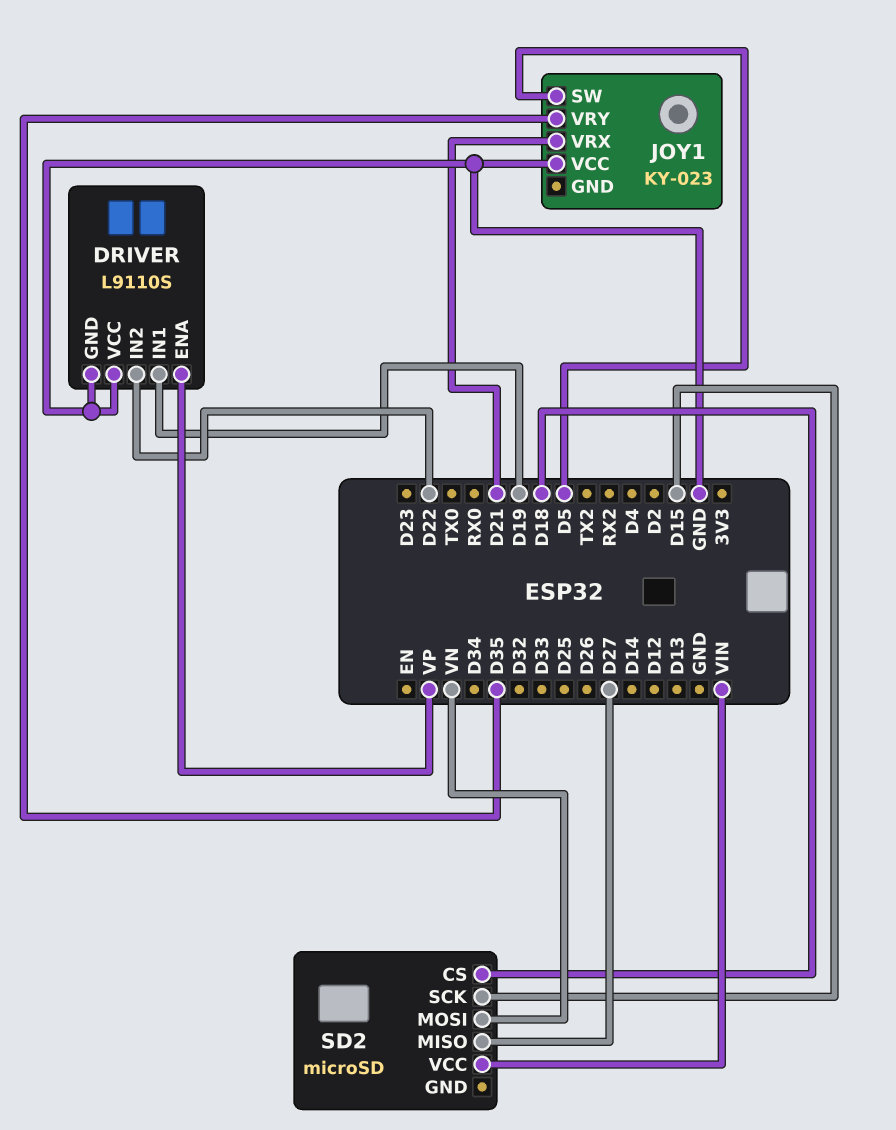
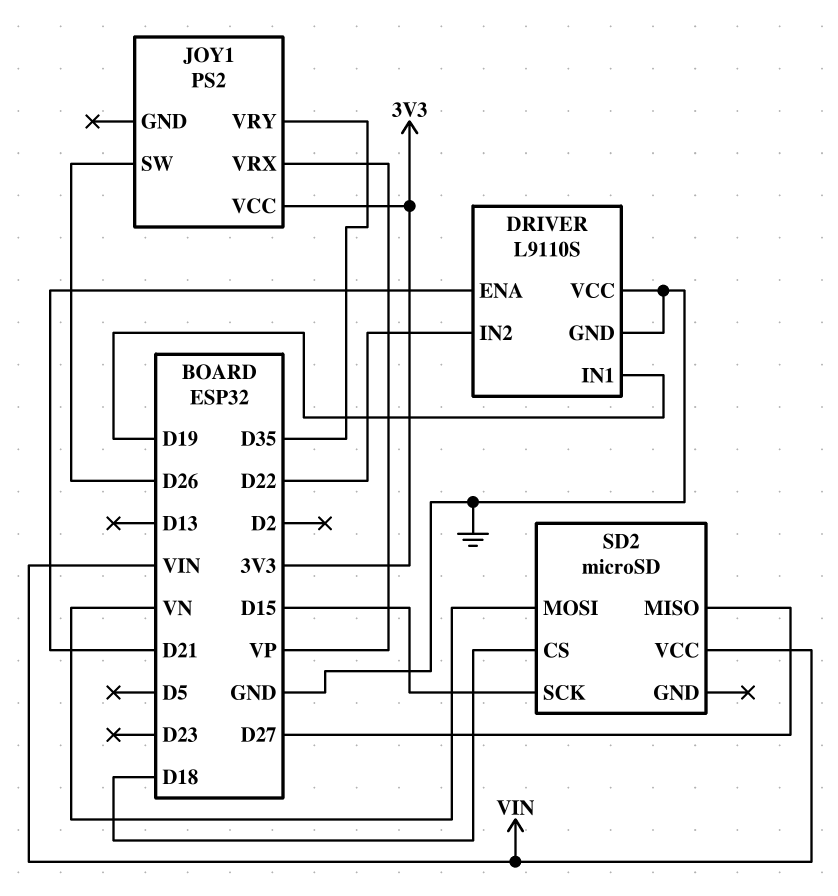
DRIVER pin ENA: VP -> D21
JOY1: KY-023 -> PS2
JOY1 pin SW: D5 -> D26
JOY1 pin VCC: GND -> 3V3
JOY1 pin VRX: D21 -> VP

